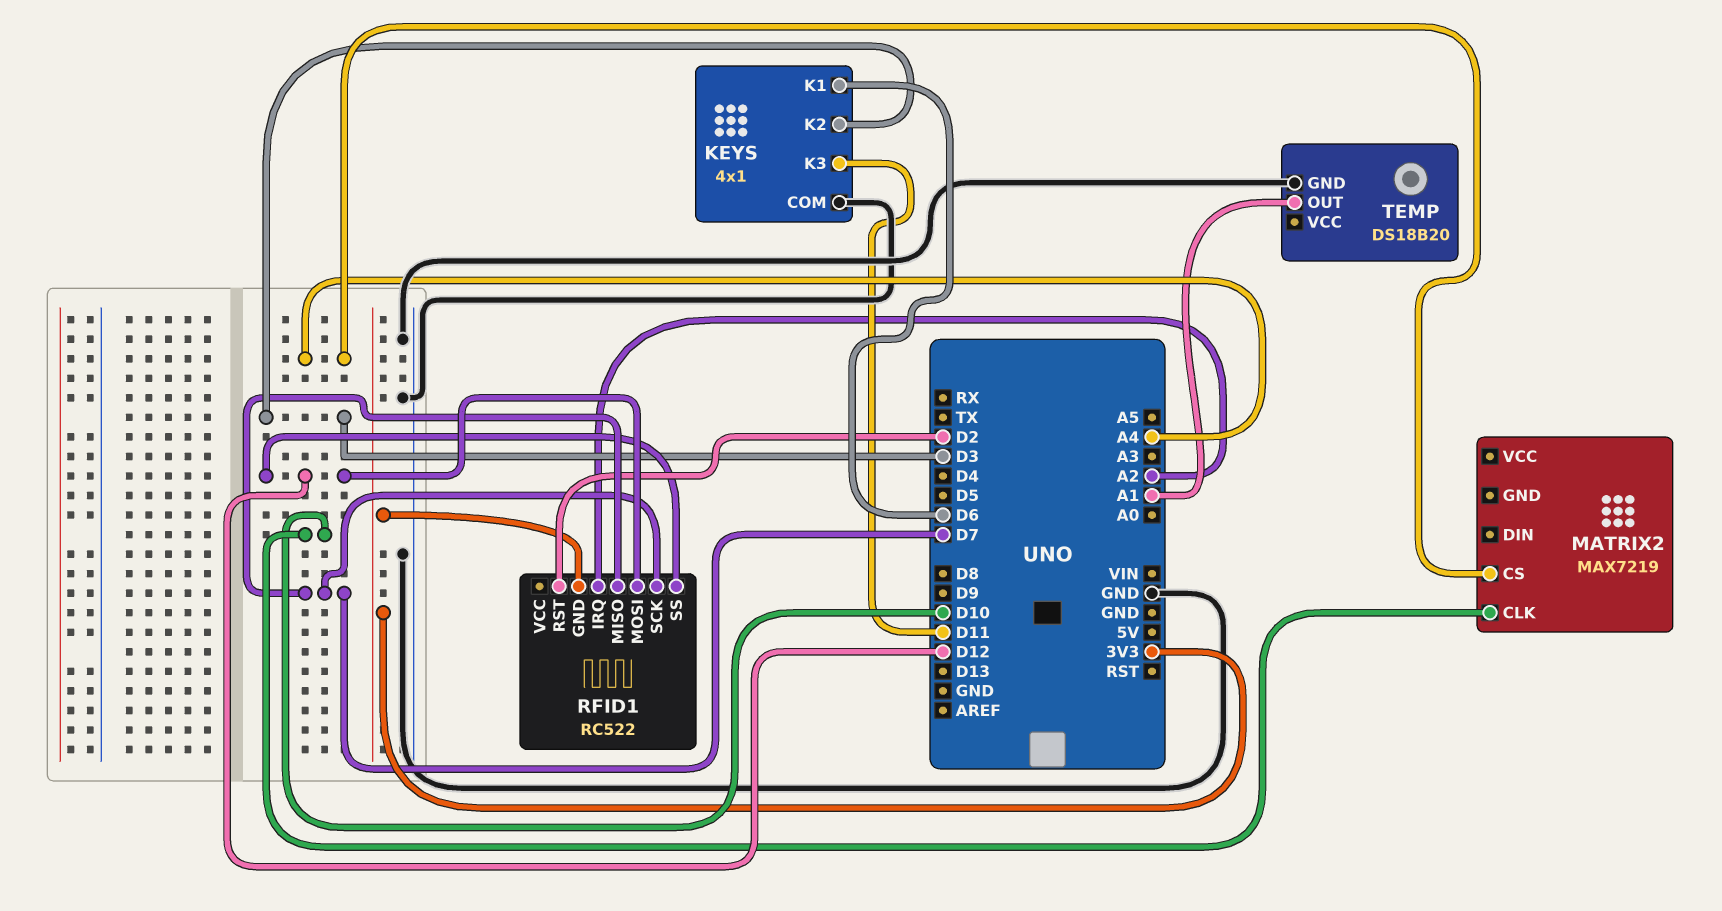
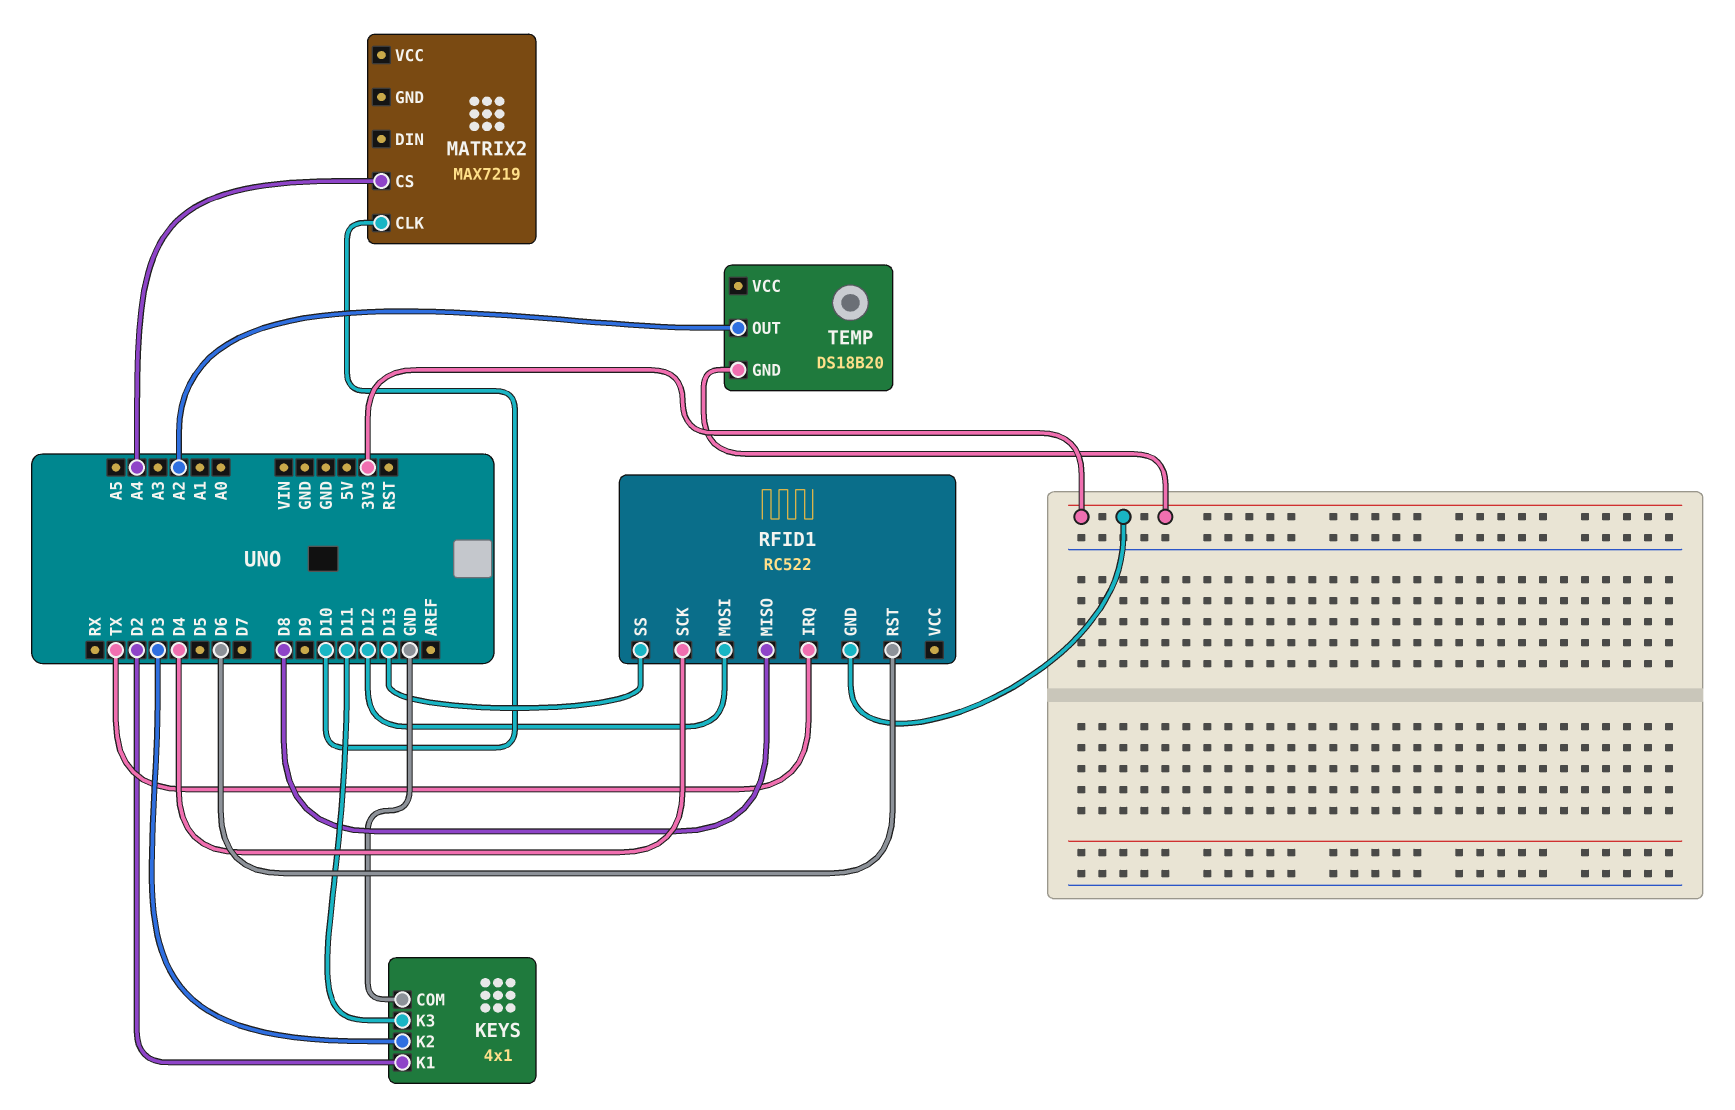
KEYS pin K1: D6 -> D2
RFID1 pin IRQ: A2 -> TX
RFID1 pin MISO: D7 -> D8
RFID1 pin RST: D2 -> D6
RFID1 pin SCK: D7 -> D4
RFID1 pin SS: D12 -> D13
TEMP pin GND: GND -> 3V3
TEMP pin OUT: A1 -> A2

